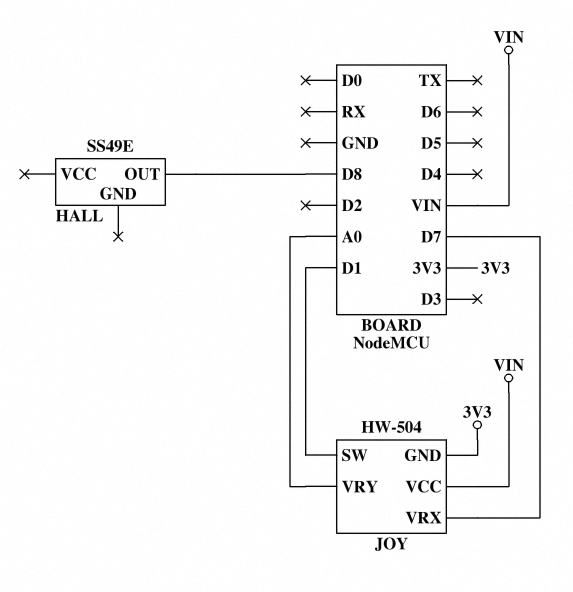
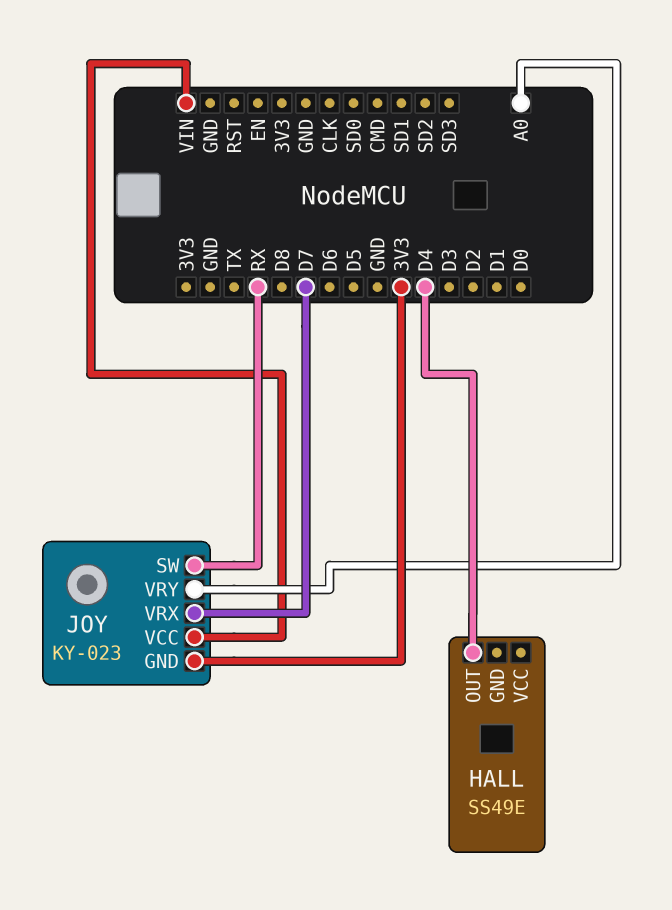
HALL pin OUT: D8 -> D4
JOY: HW-504 -> KY-023
JOY pin SW: D1 -> RX

